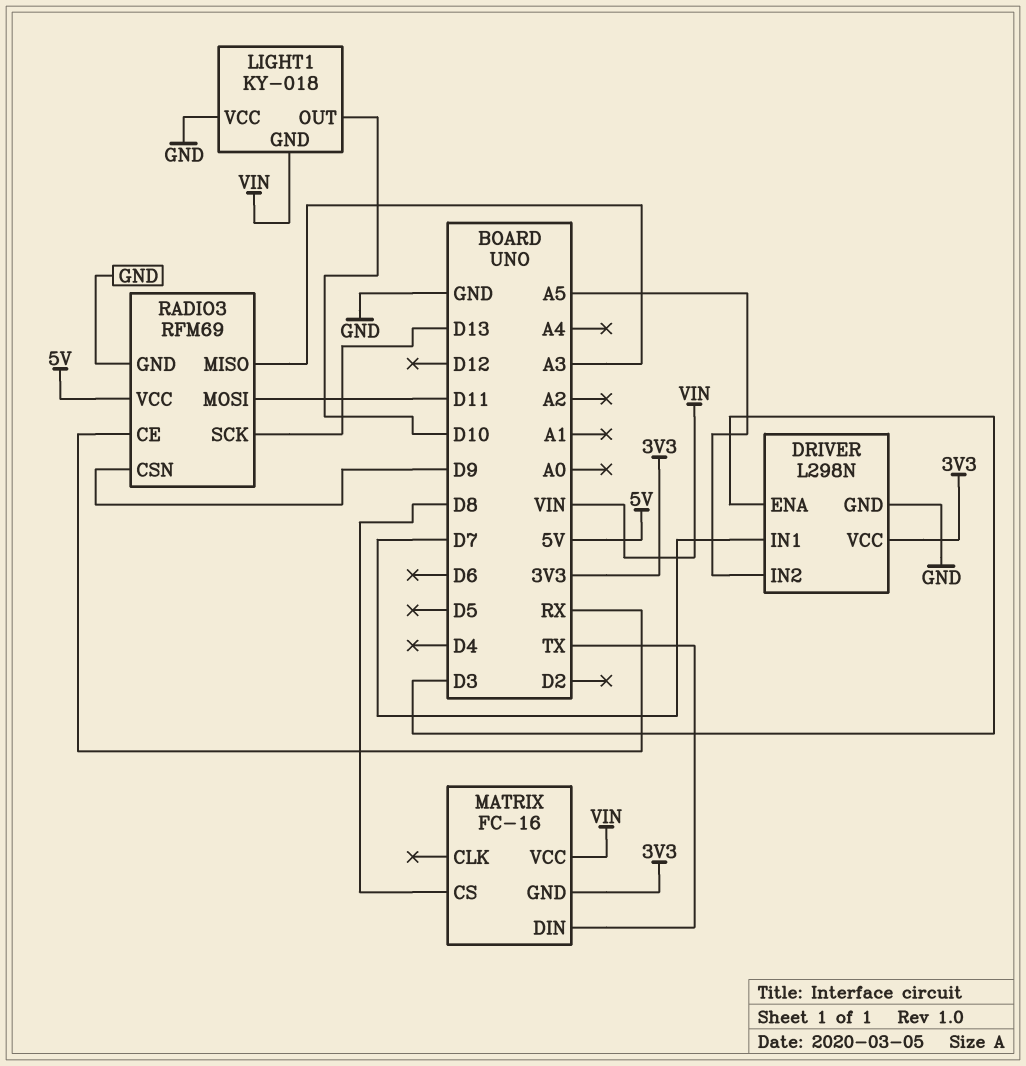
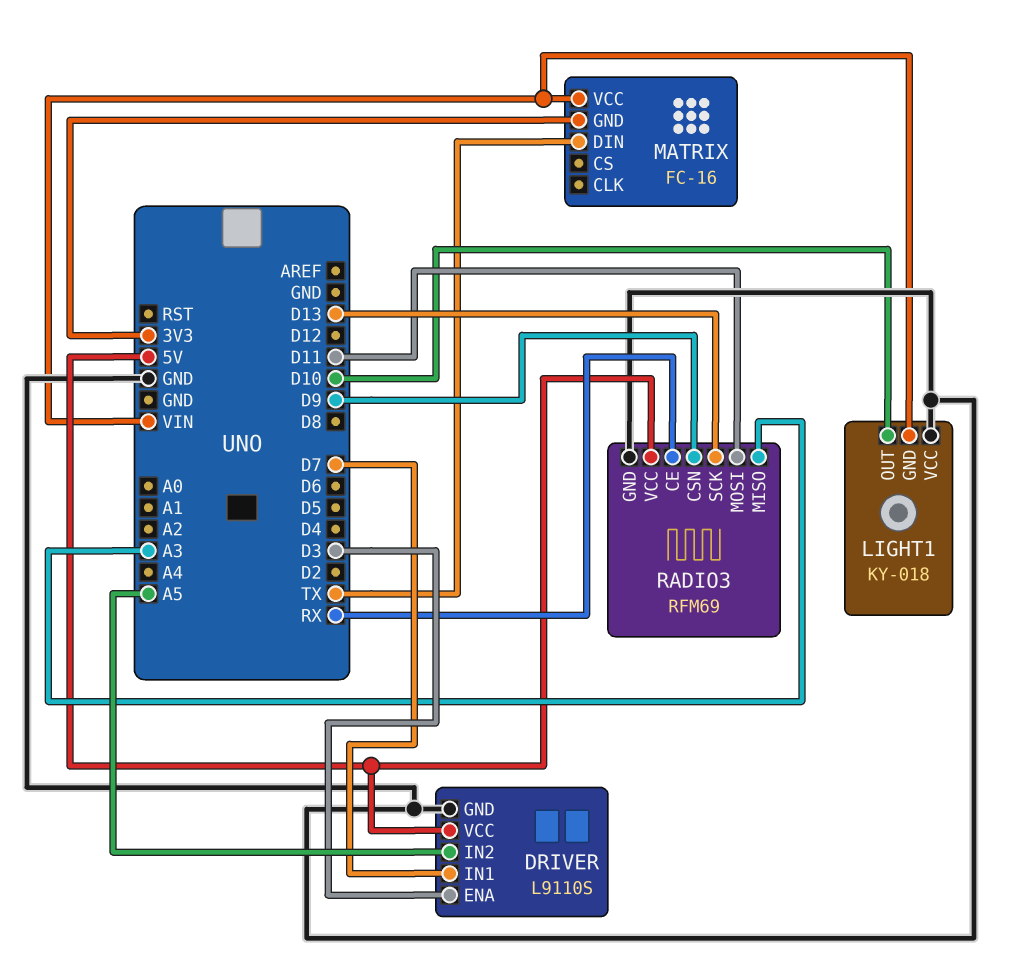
DRIVER: L298N -> L9110S
DRIVER pin VCC: 3V3 -> 5V
MATRIX pin CS: D8 -> none

